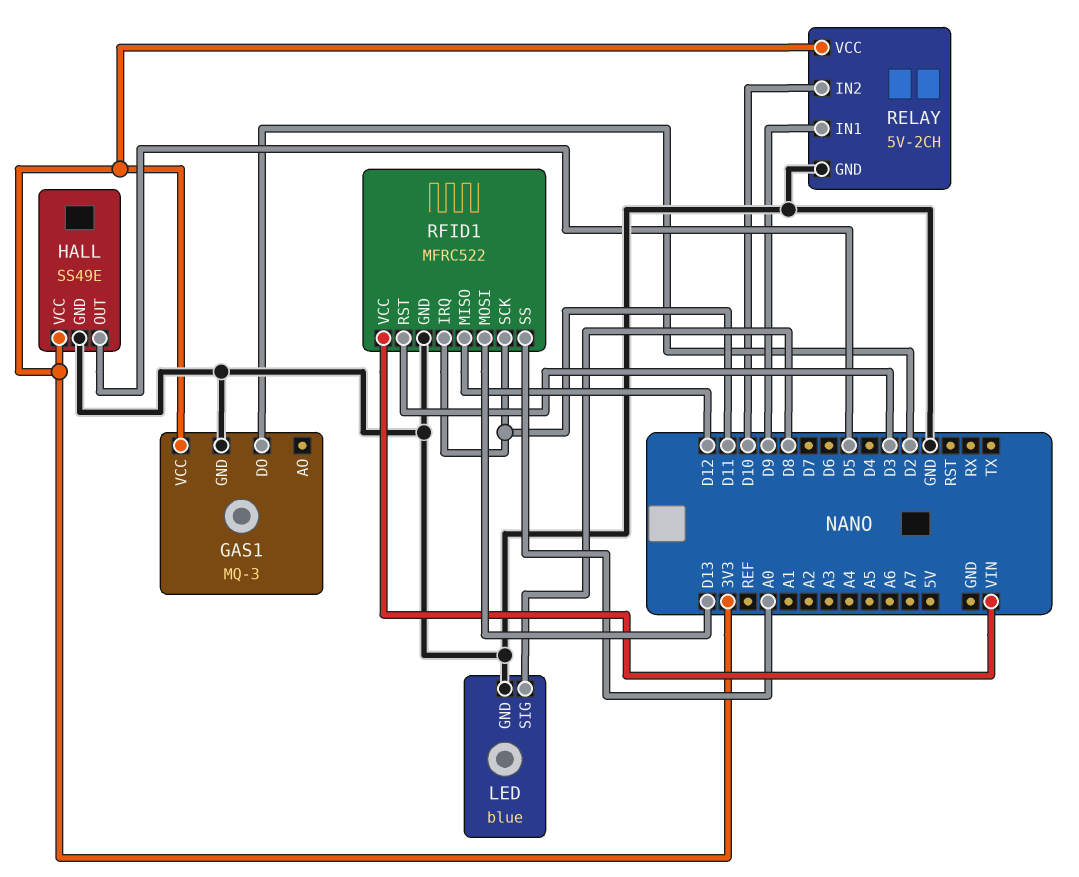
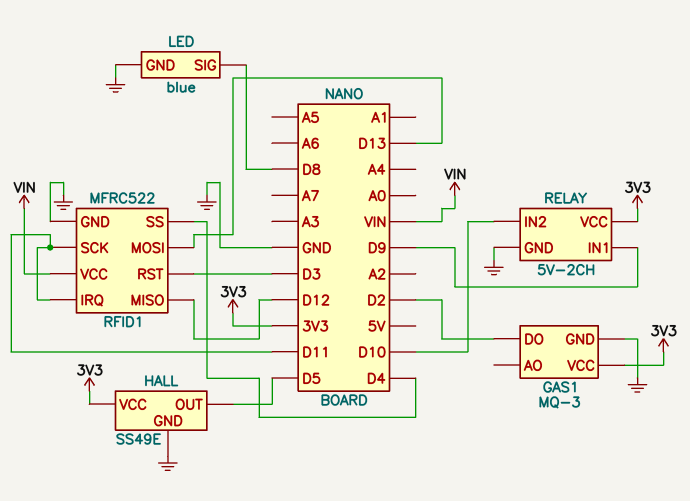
RFID1 pin SS: A0 -> D4

